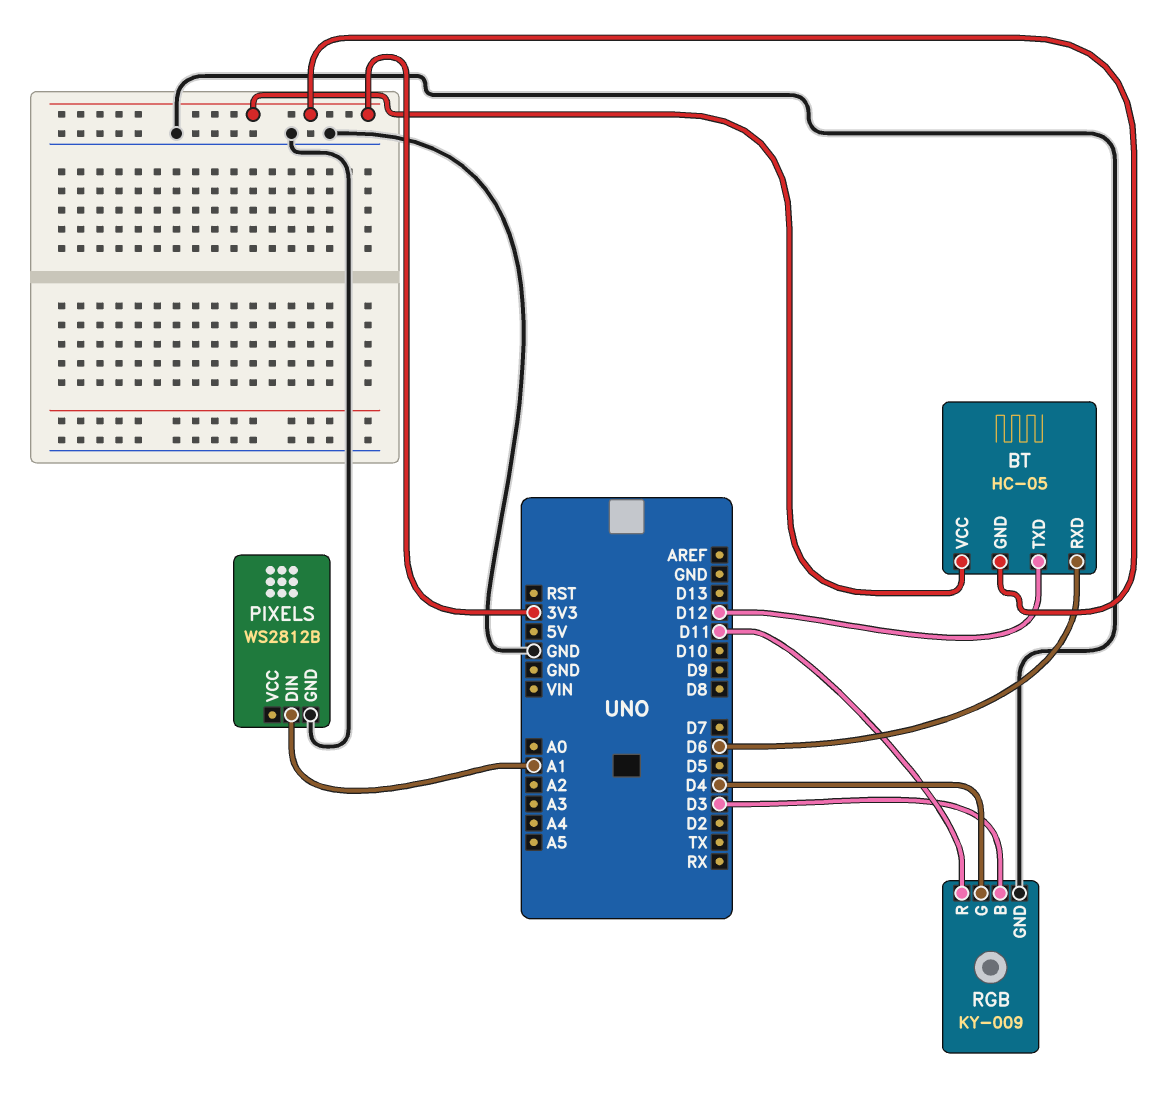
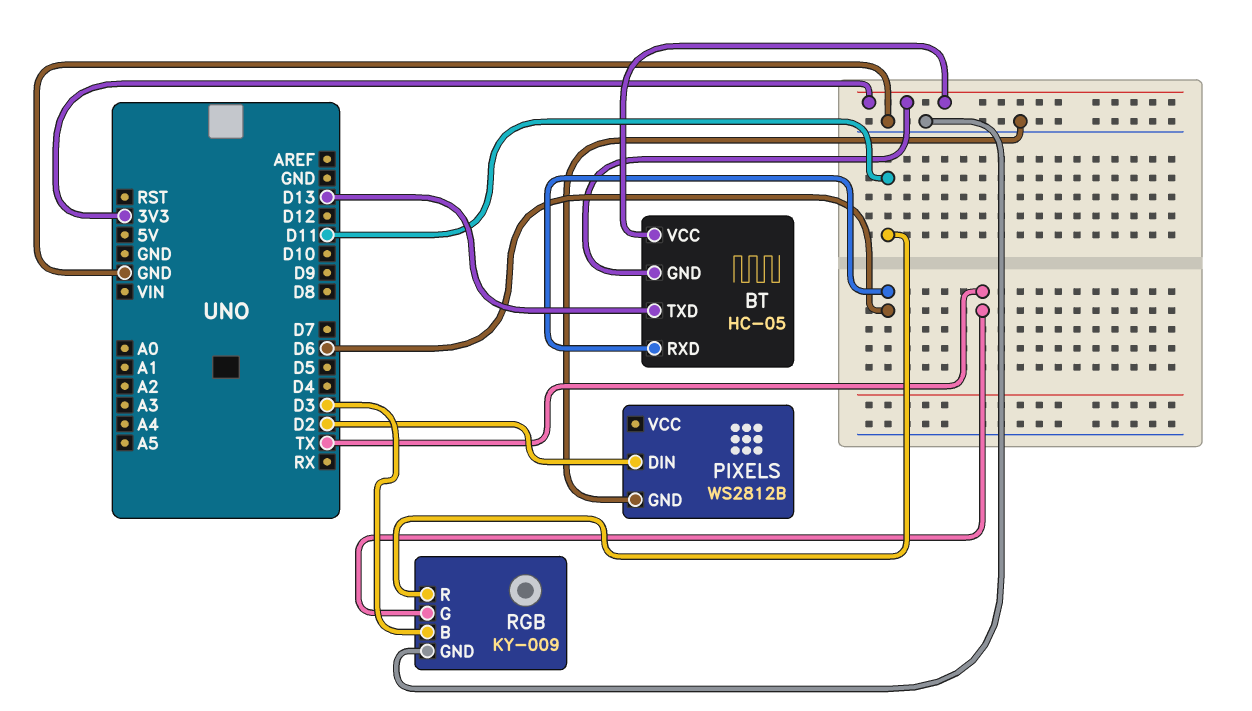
BT pin TXD: D12 -> D13
PIXELS pin DIN: A1 -> D2
RGB pin G: D4 -> TX

